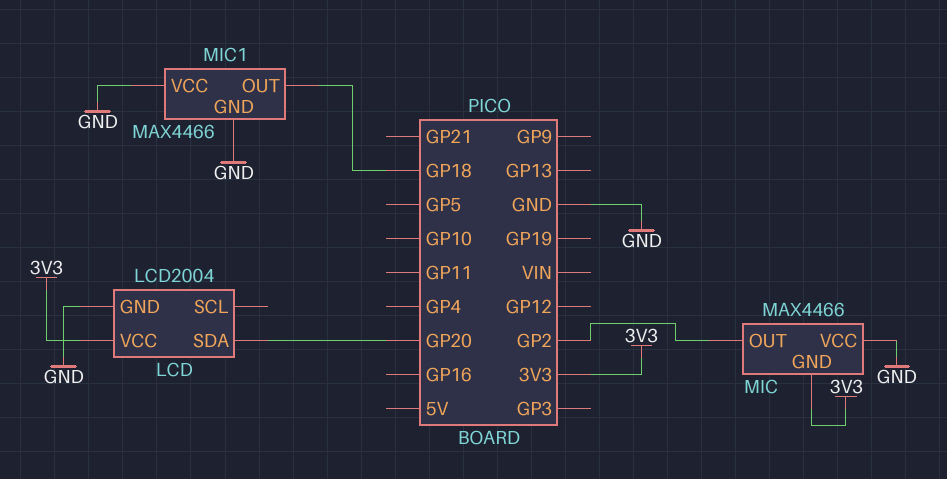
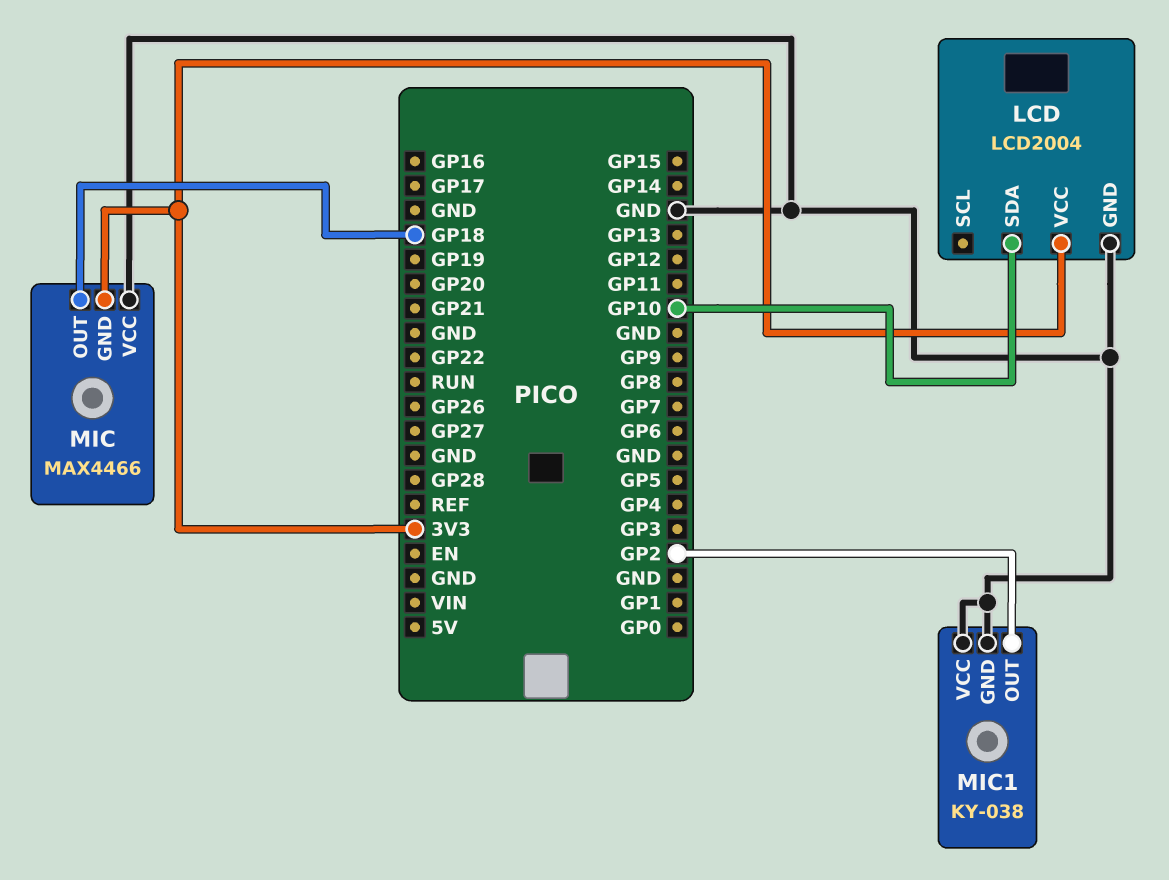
LCD pin SDA: GP20 -> GP10
MIC pin OUT: GP2 -> GP18
MIC1: MAX4466 -> KY-038
MIC1 pin OUT: GP18 -> GP2

